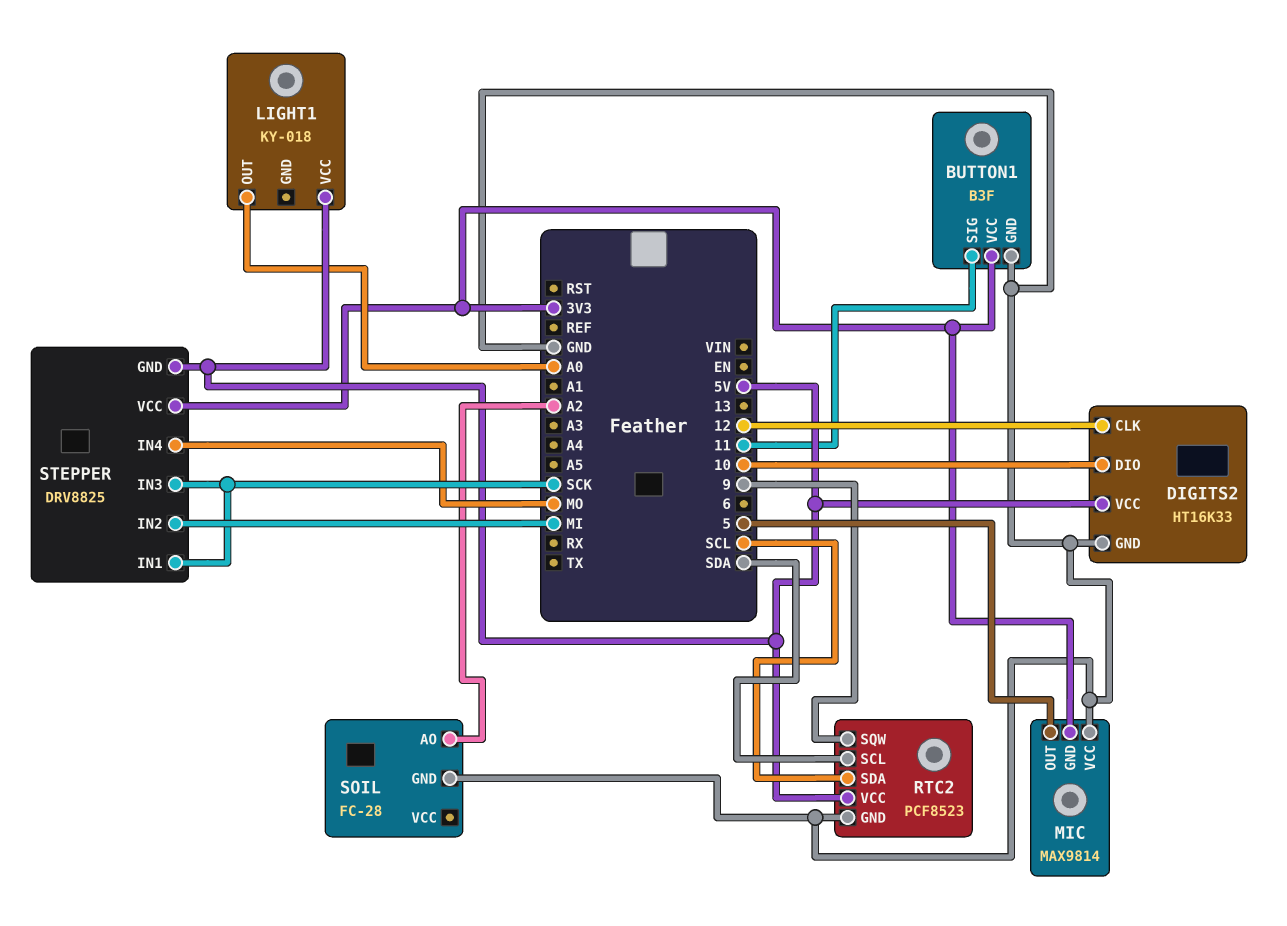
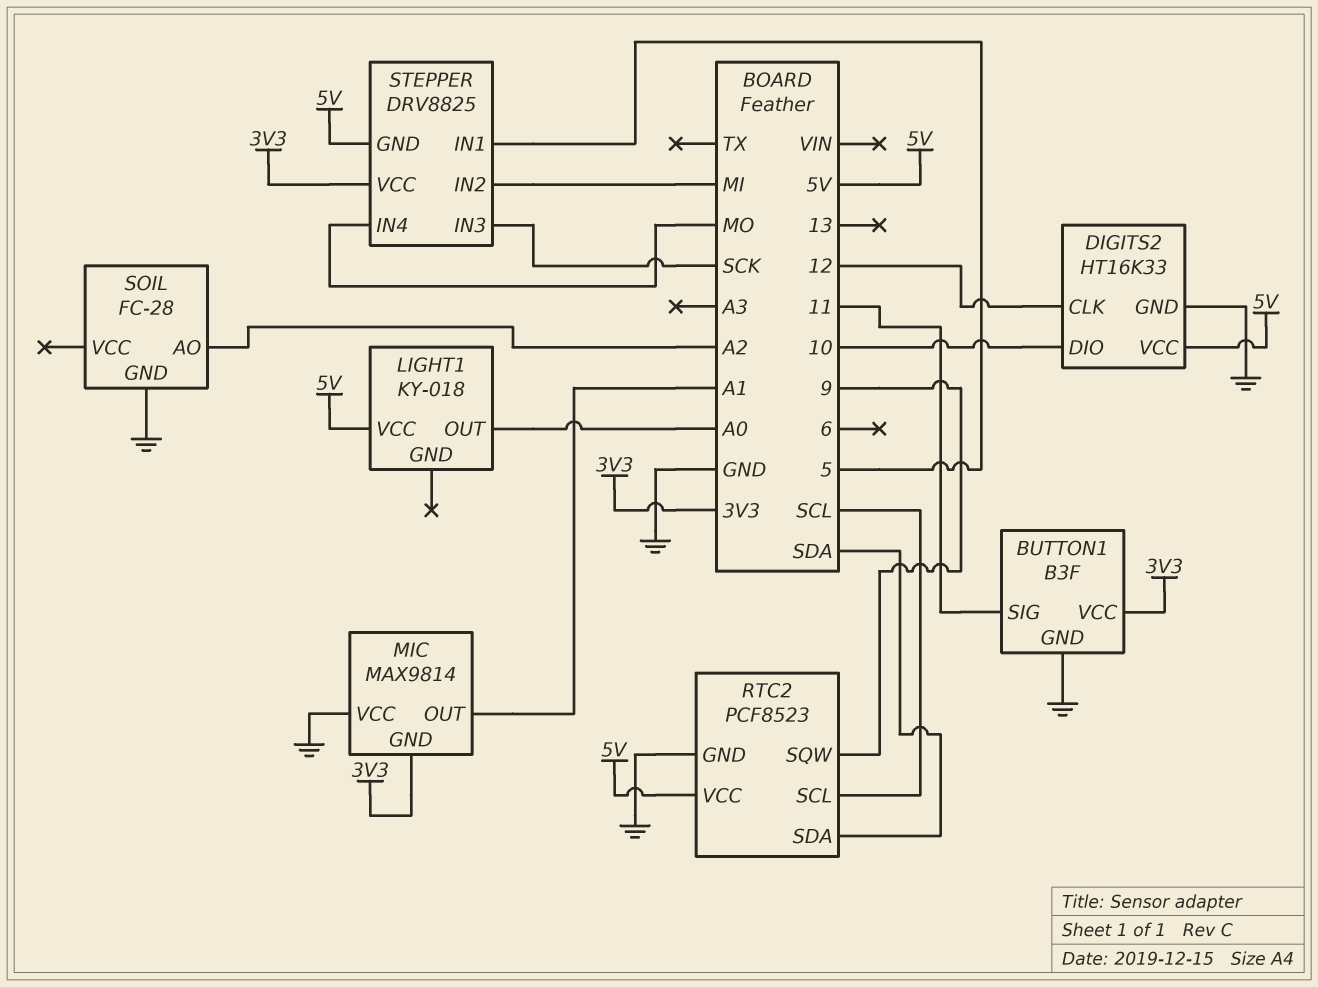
MIC pin OUT: 5 -> A1
RTC2 pin SCL: SDA -> SCL
RTC2 pin SDA: SCL -> SDA
STEPPER pin IN1: SCK -> 5

